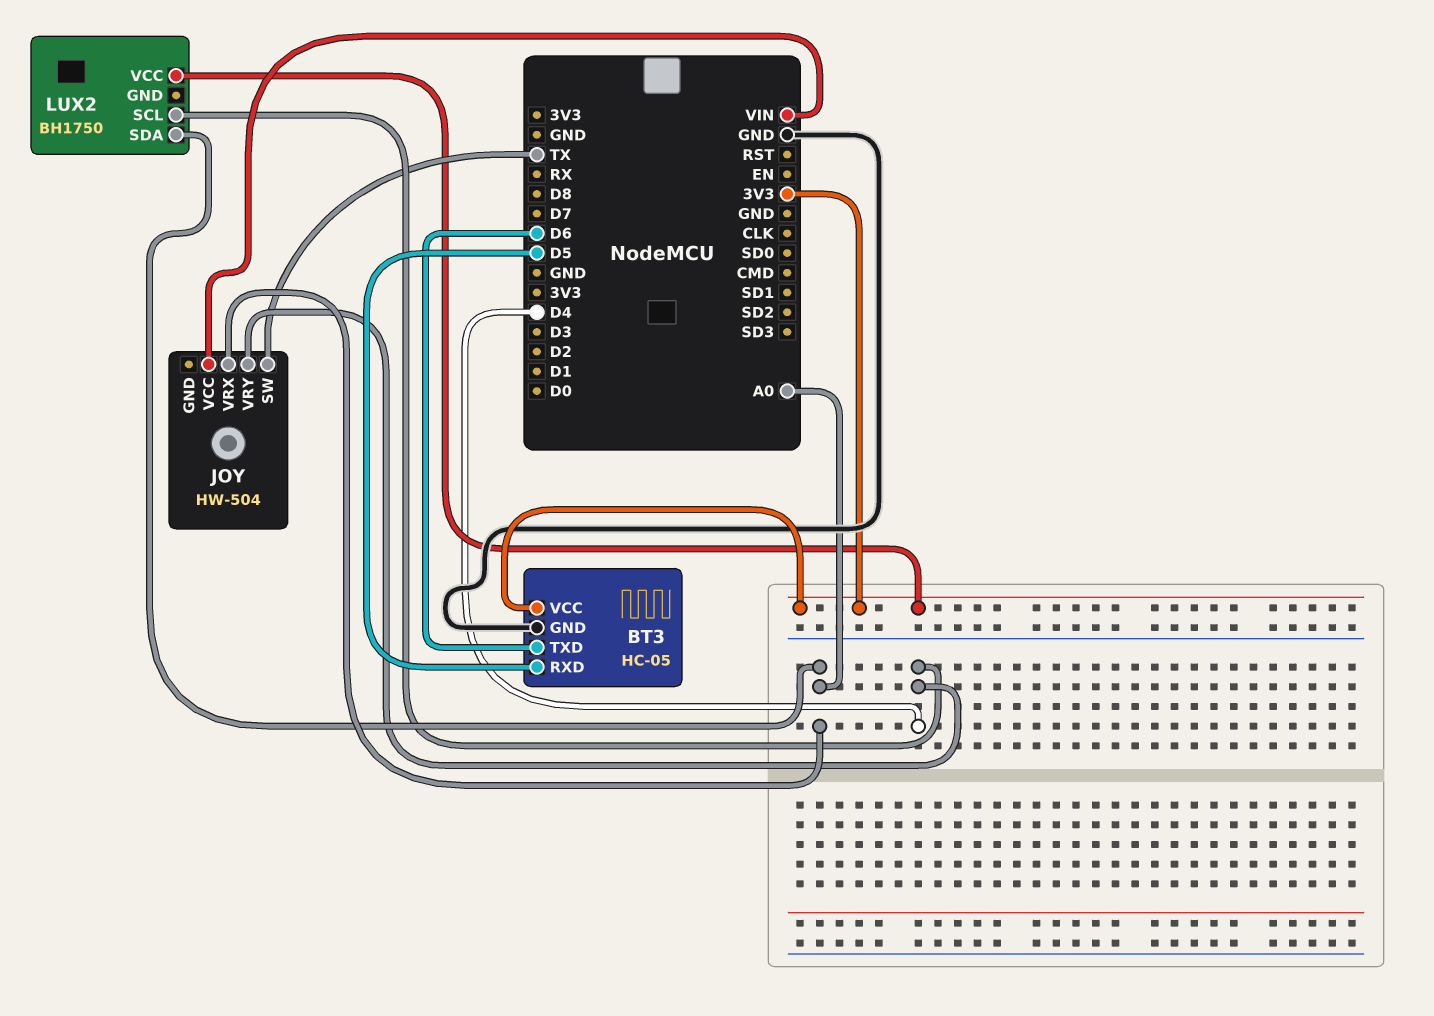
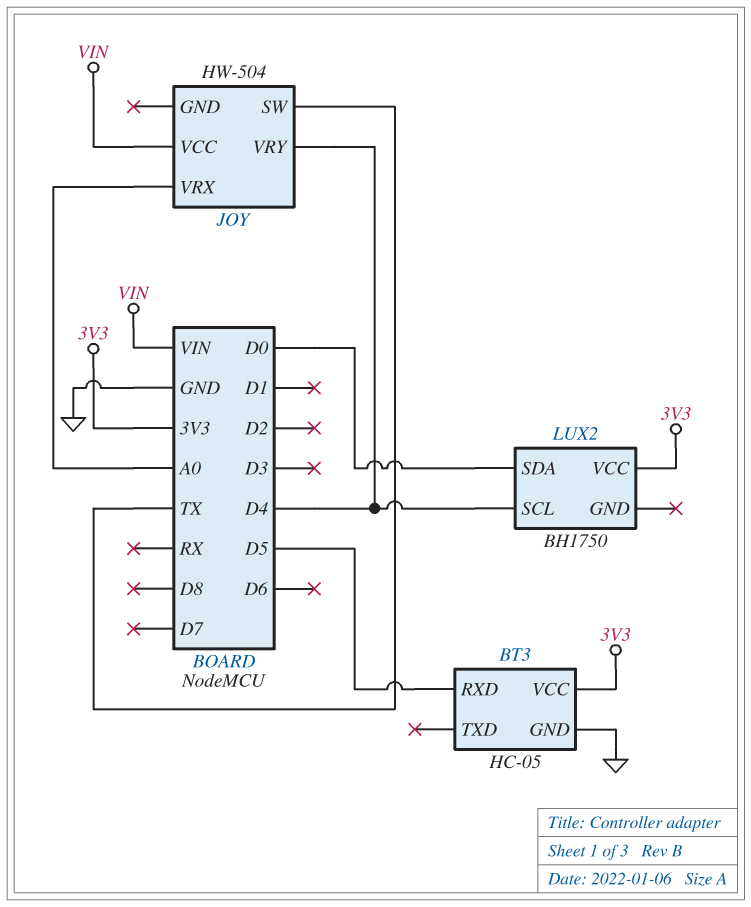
BT3 pin TXD: D6 -> none
LUX2 pin SDA: A0 -> D0

